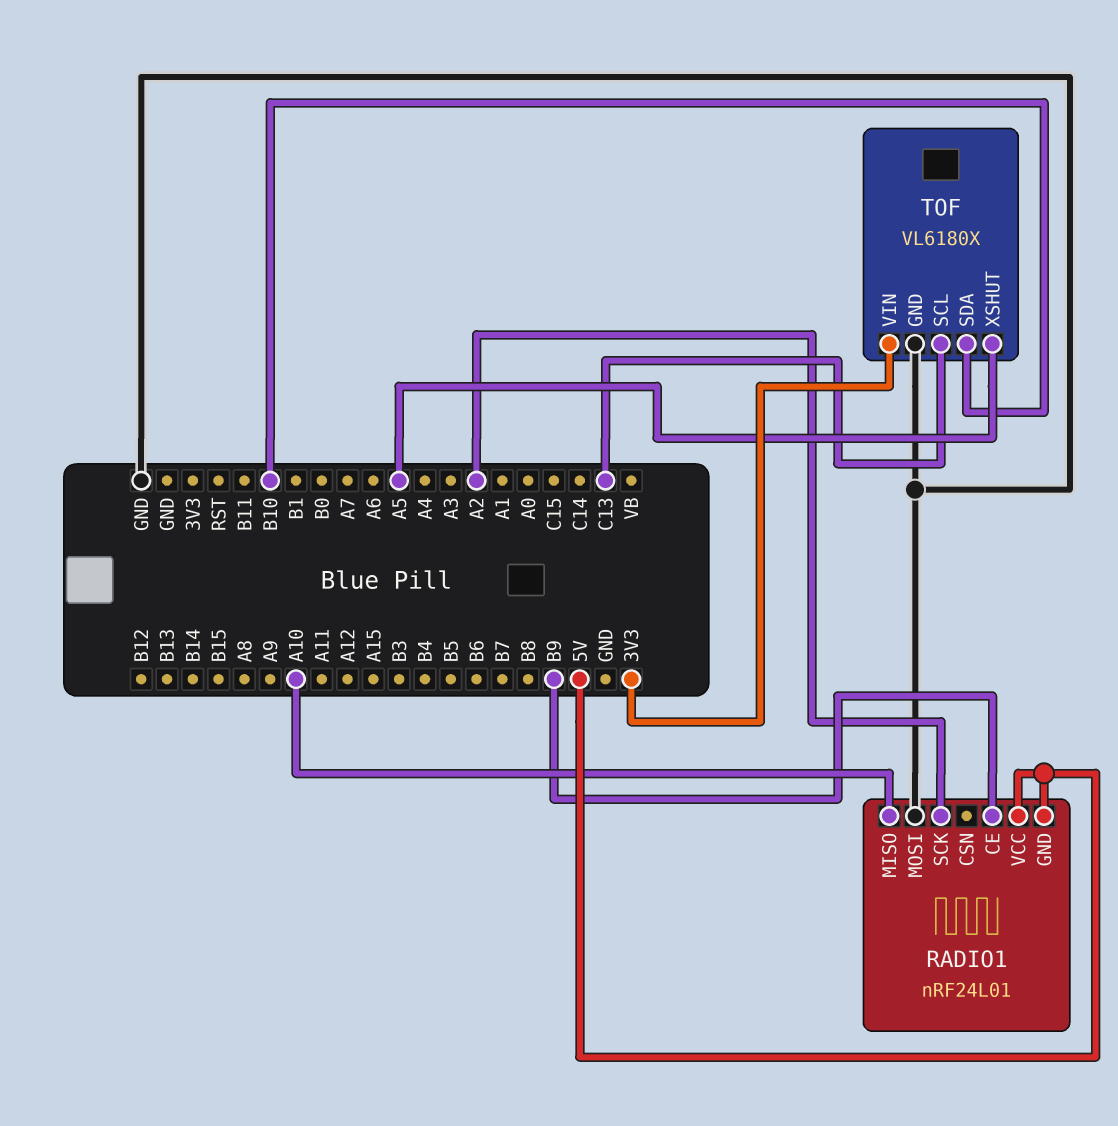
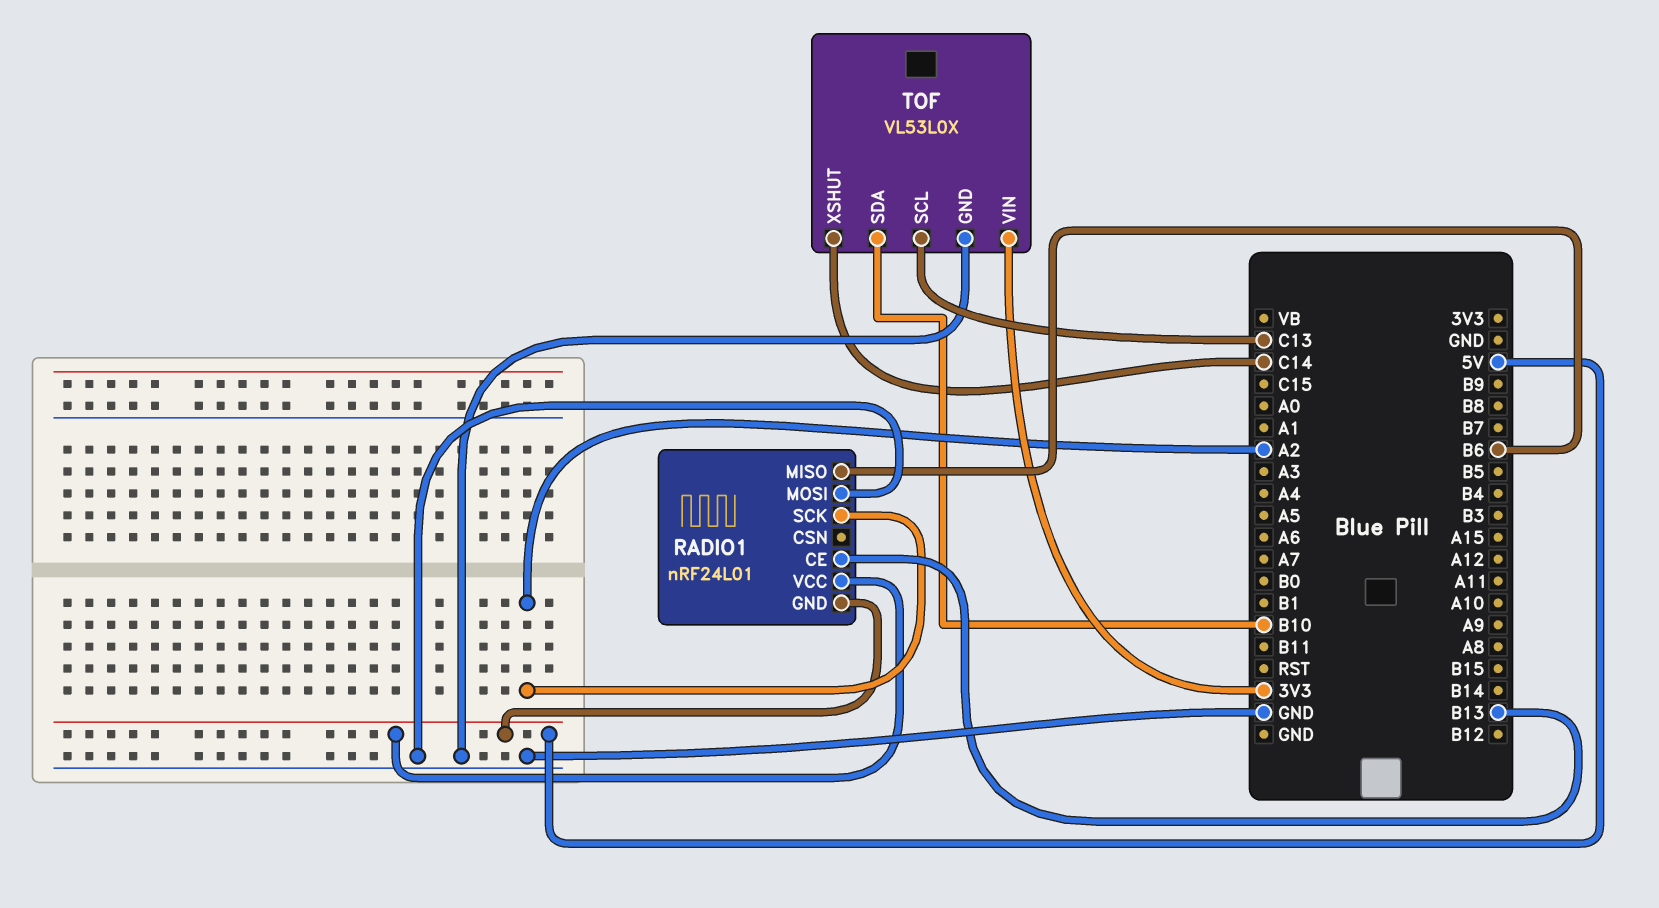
RADIO1 pin CE: B9 -> B13
RADIO1 pin MISO: A10 -> B6
TOF: VL6180X -> VL53L0X
TOF pin XSHUT: A5 -> C14

